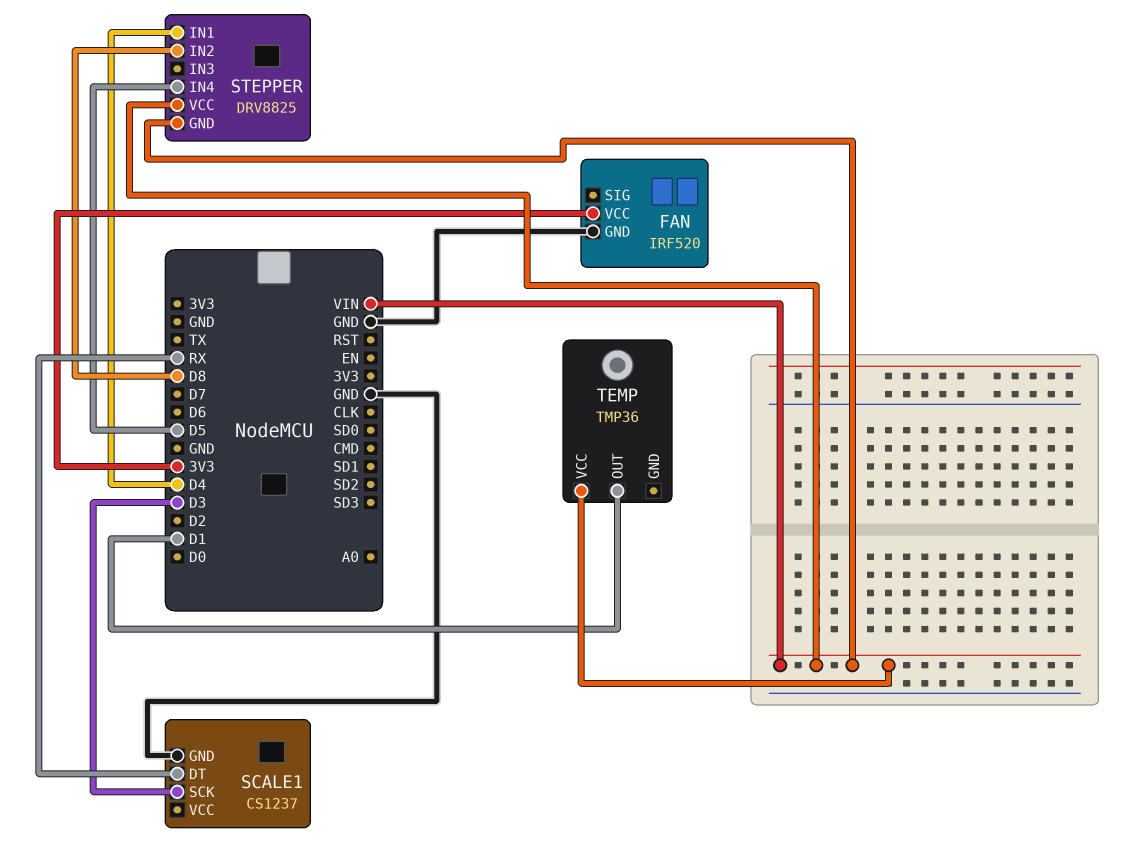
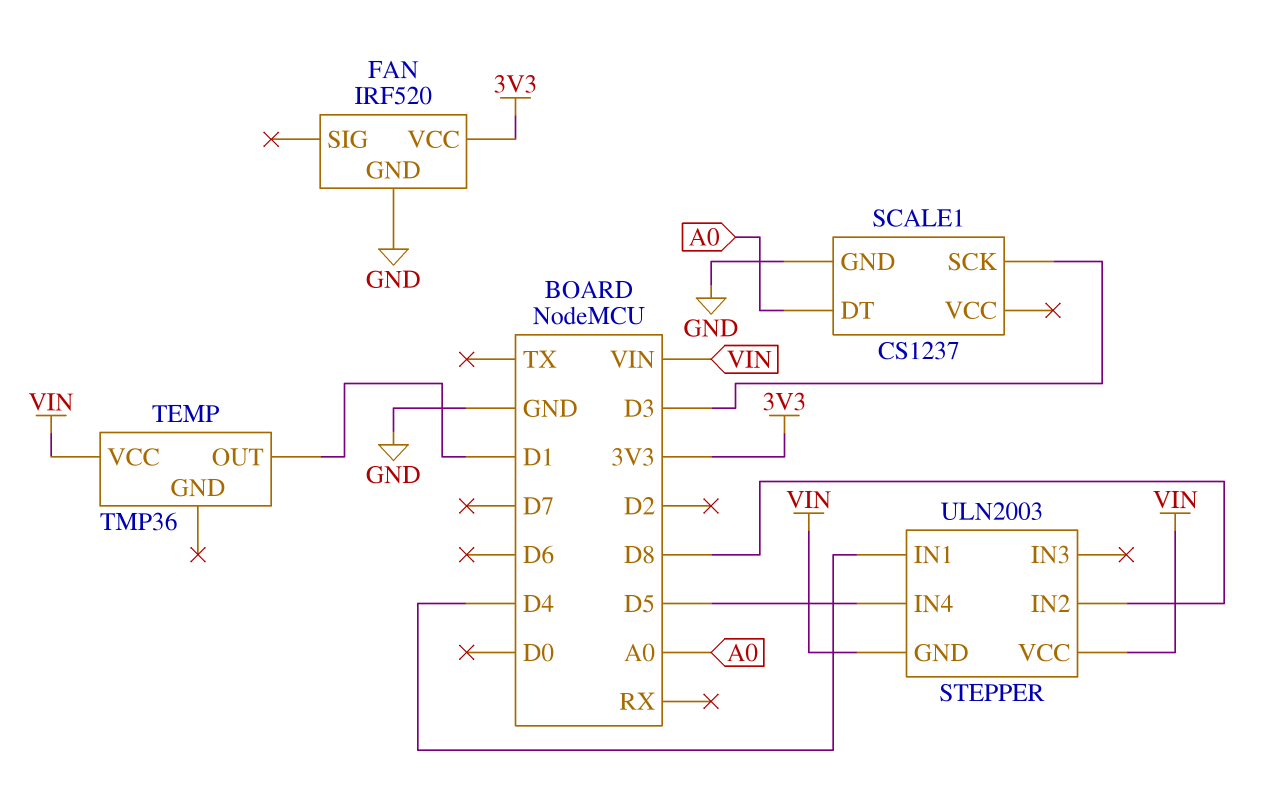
SCALE1 pin DT: RX -> A0
STEPPER: DRV8825 -> ULN2003

